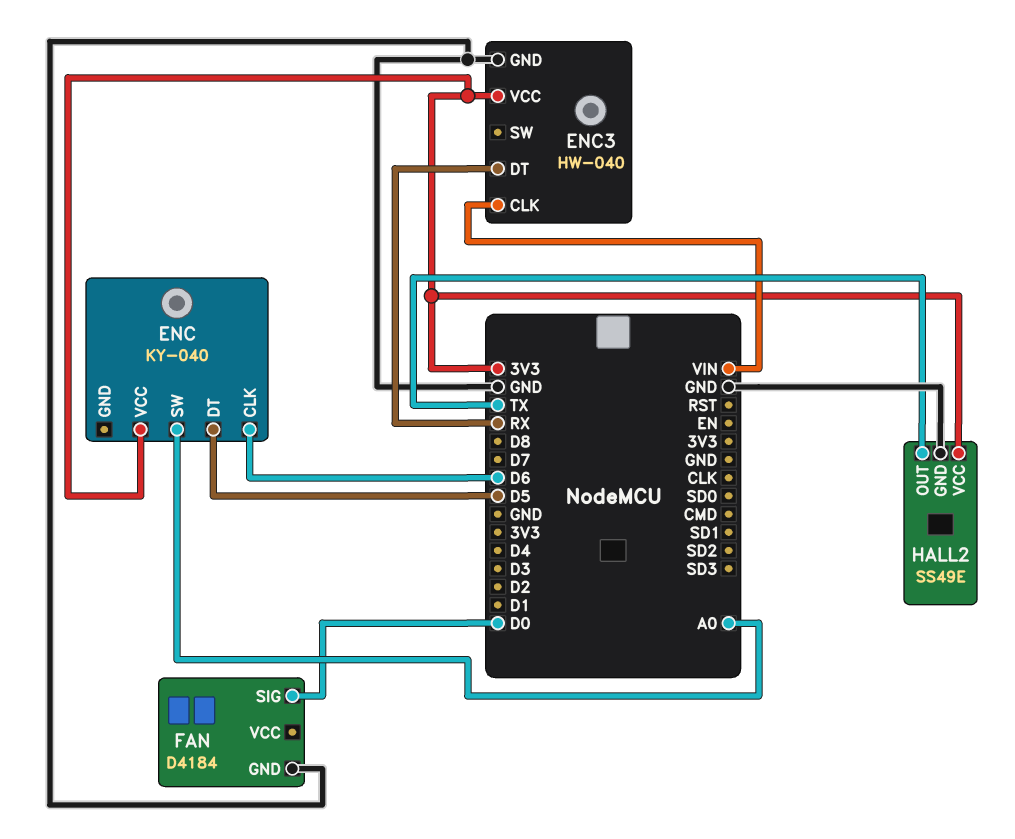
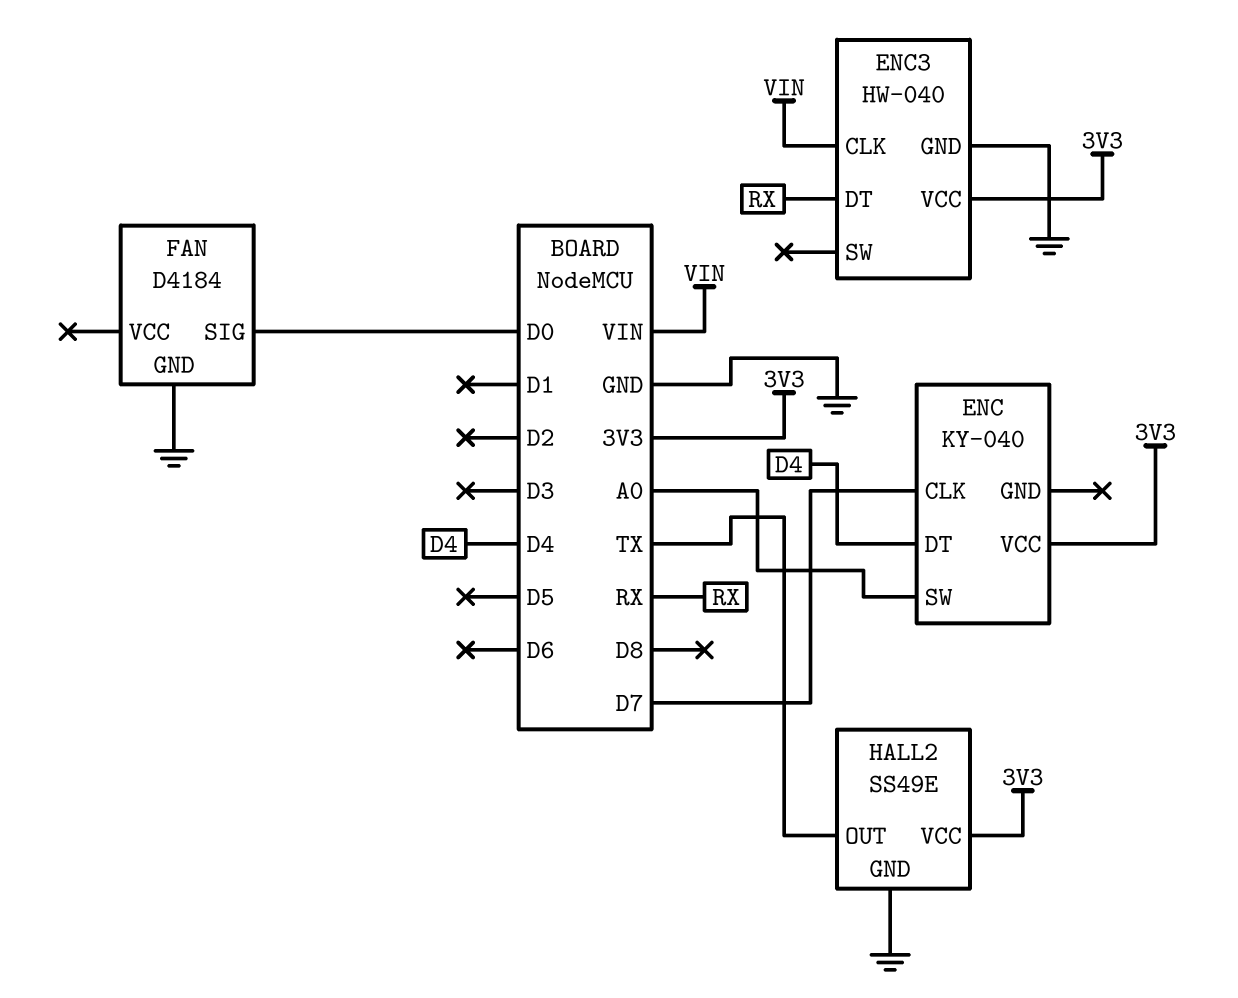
ENC pin CLK: D6 -> D7
ENC pin DT: D5 -> D4

